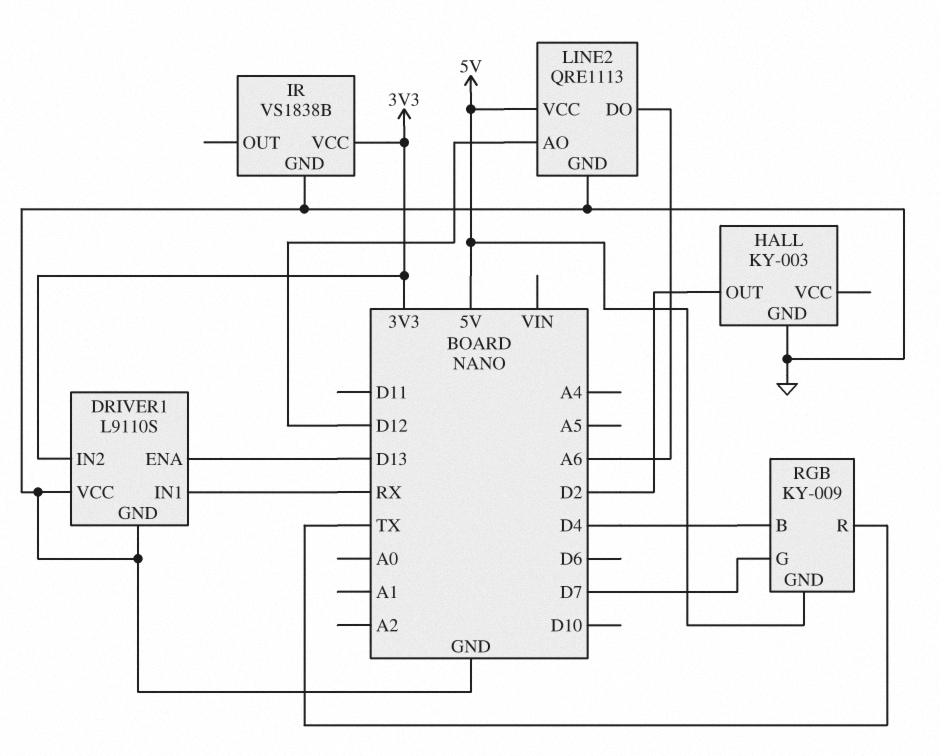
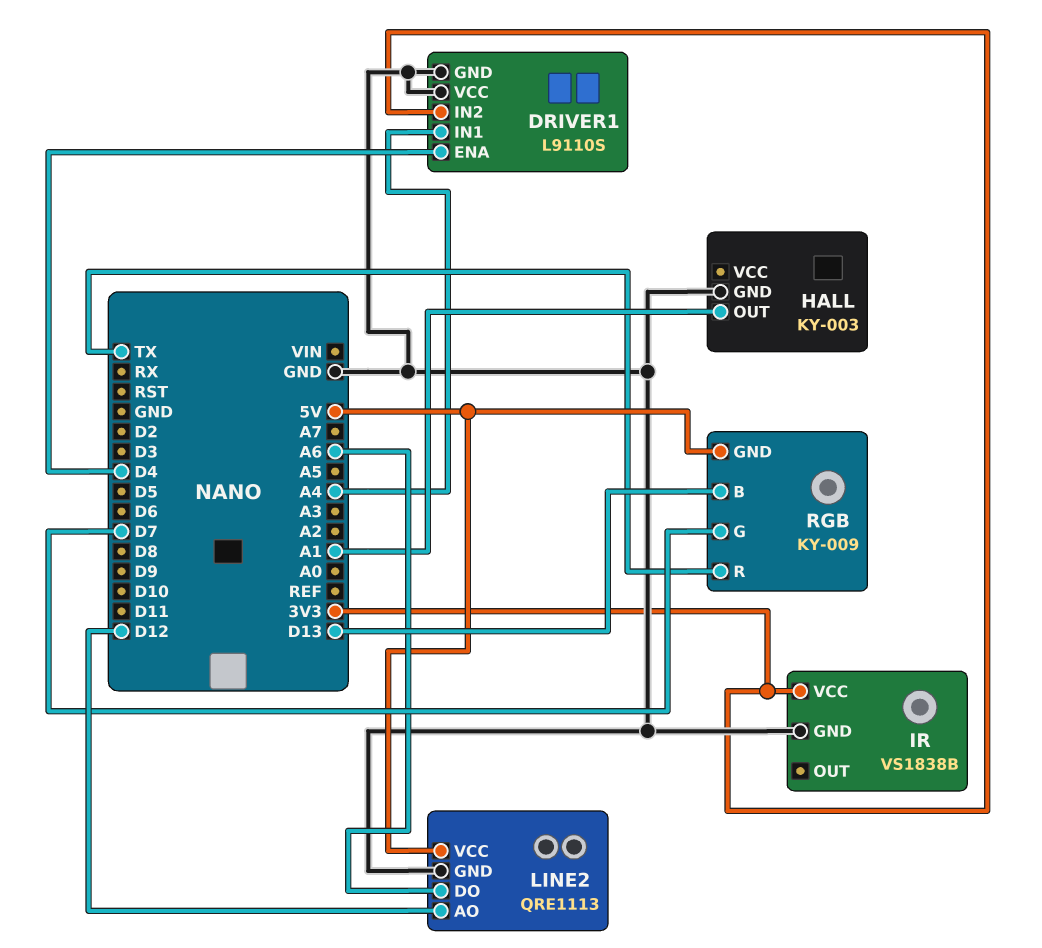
DRIVER1 pin ENA: D13 -> D4
DRIVER1 pin IN1: RX -> A4
HALL pin OUT: D2 -> A1
RGB pin B: D4 -> D13

